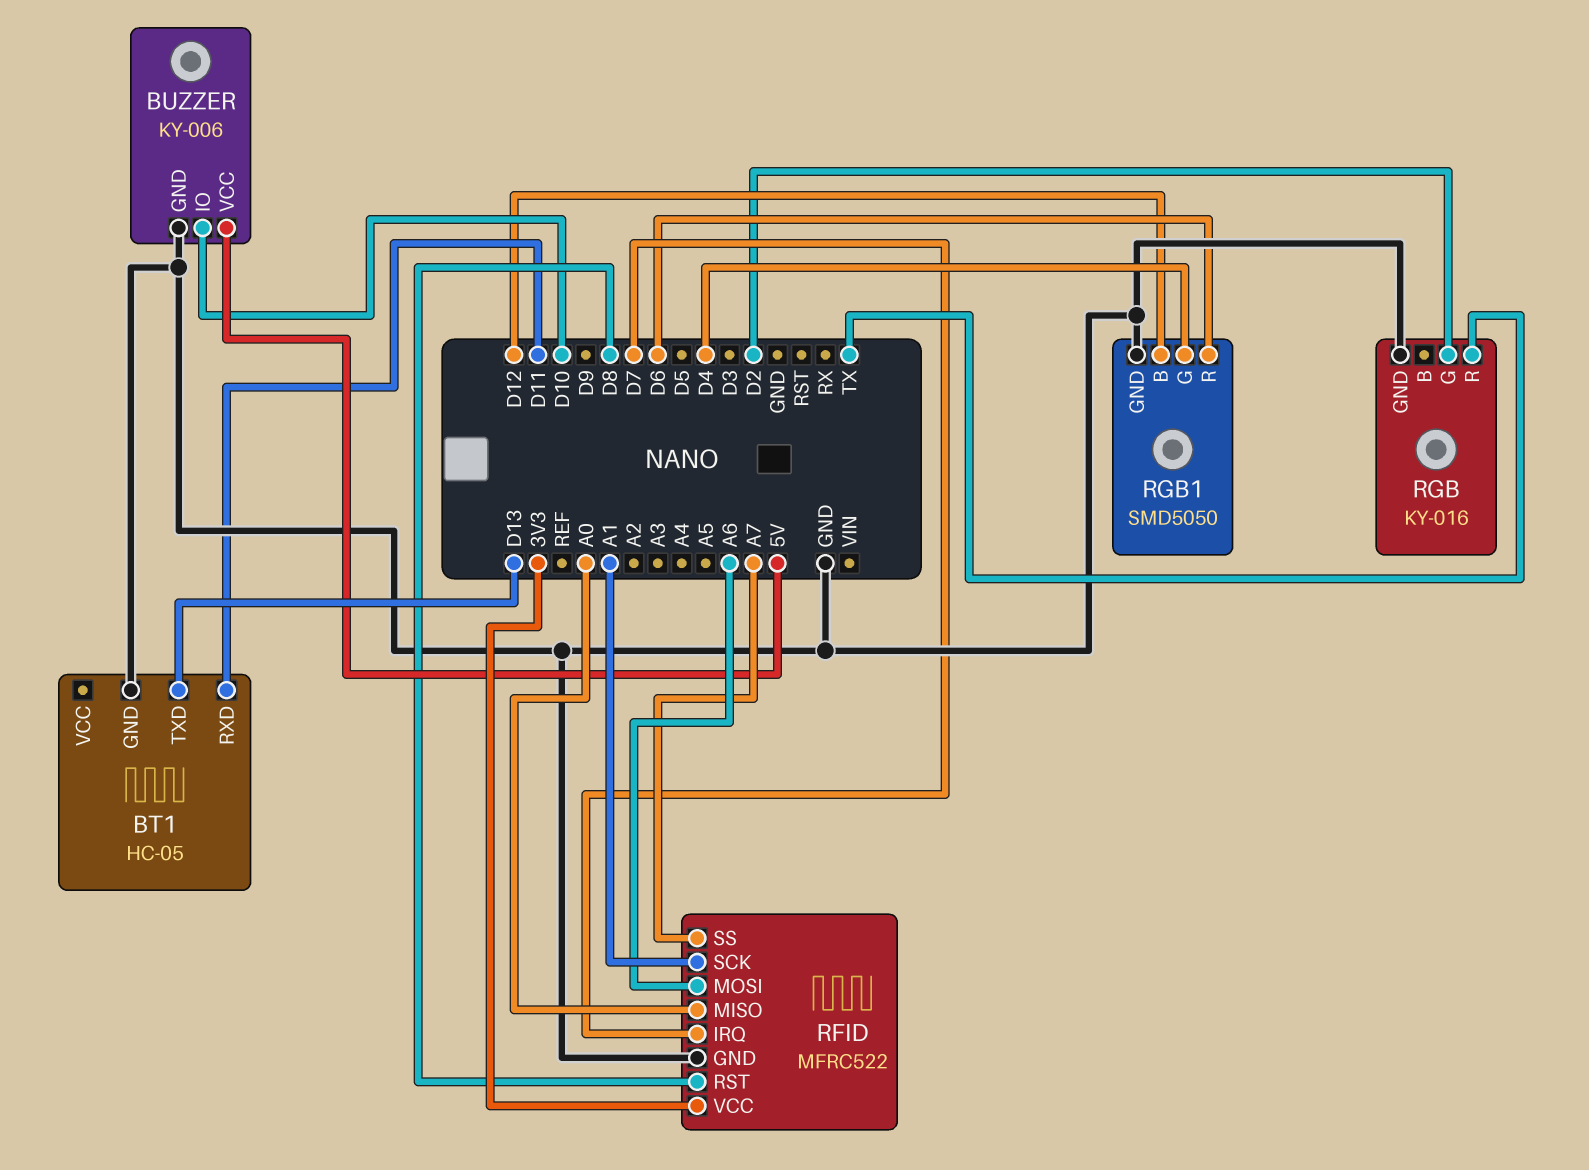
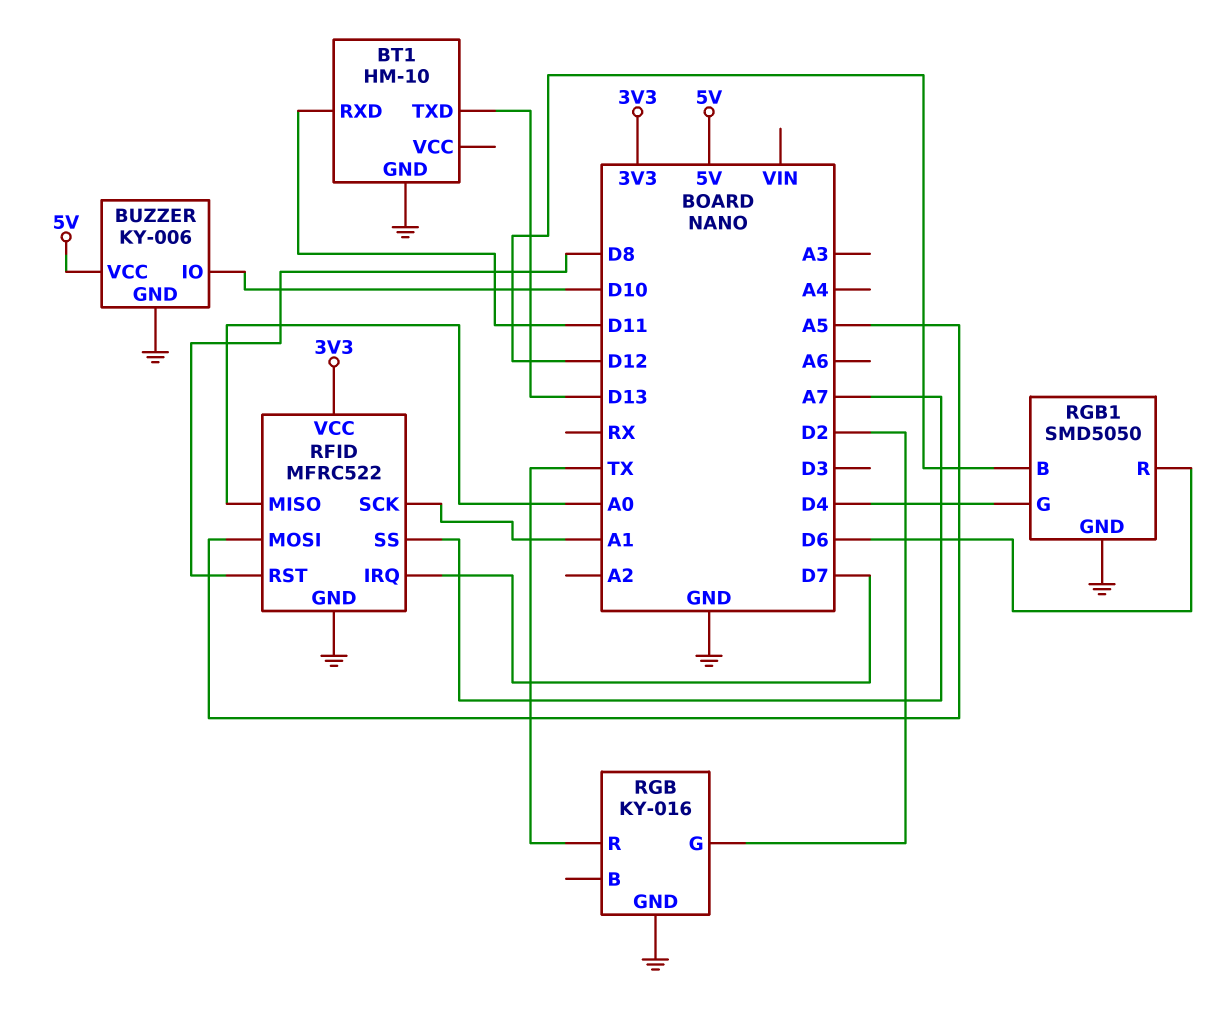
BT1: HC-05 -> HM-10
RFID pin MOSI: A6 -> A5

